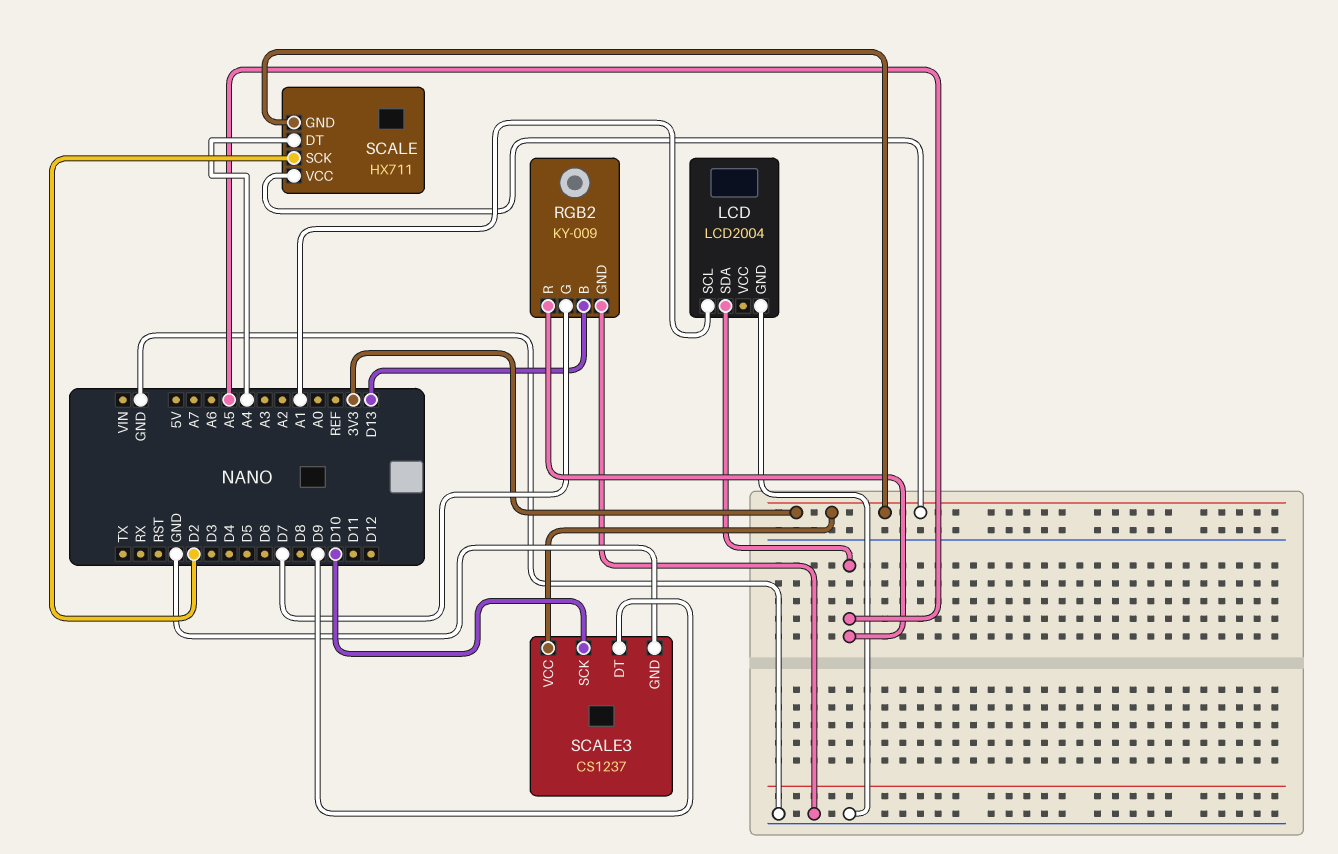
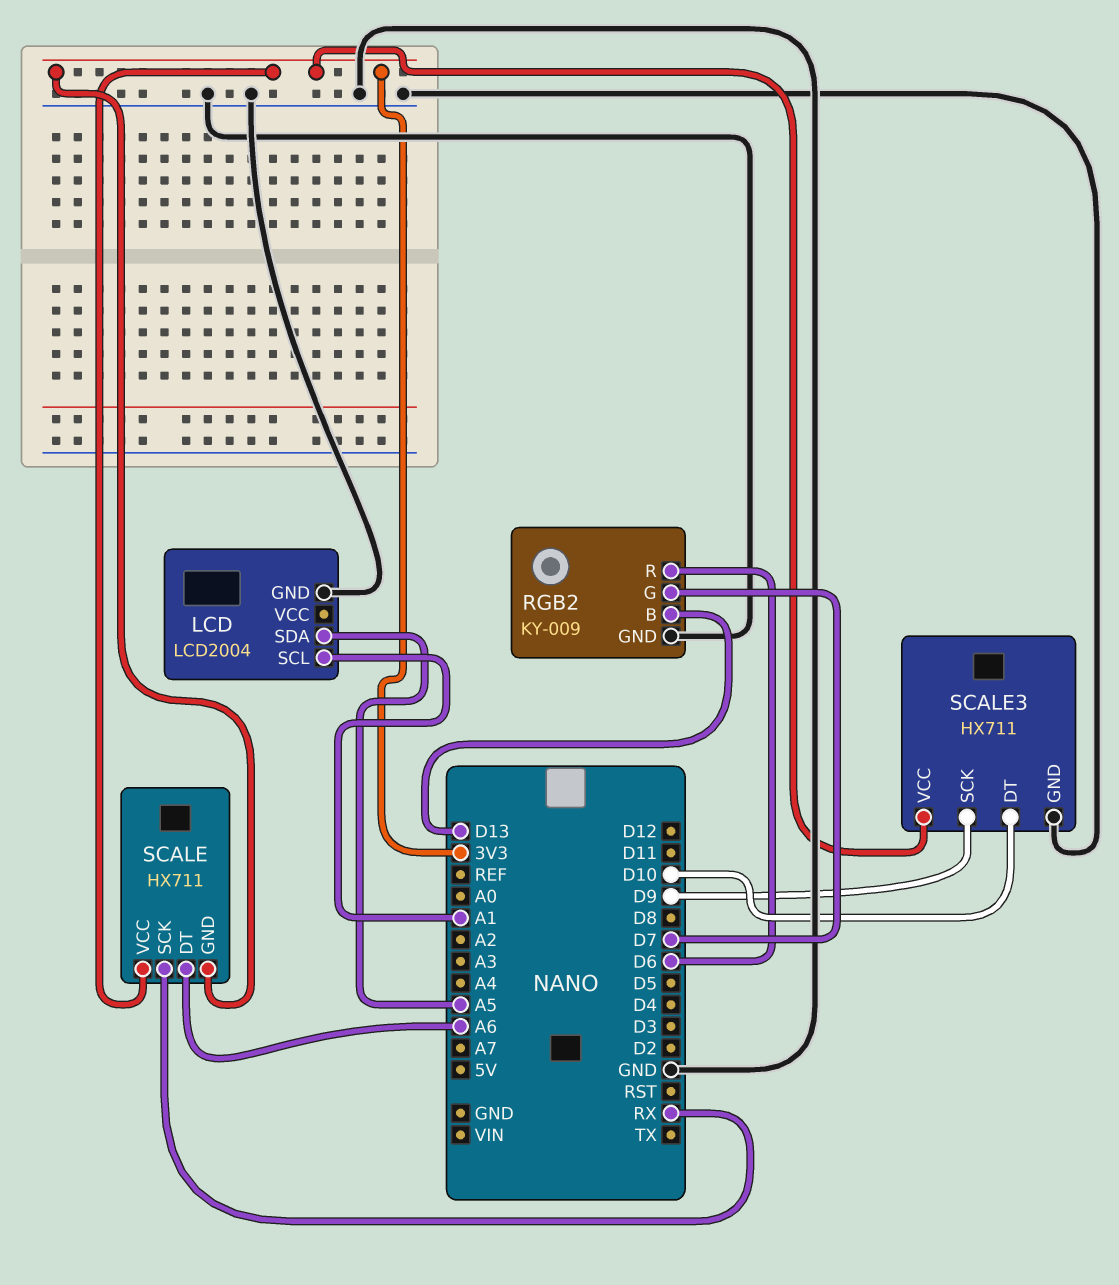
RGB2 pin R: A5 -> D6
SCALE pin DT: A4 -> A6
SCALE pin SCK: D2 -> RX
SCALE3: CS1237 -> HX711
SCALE3 pin DT: D9 -> D10
SCALE3 pin SCK: D10 -> D9

